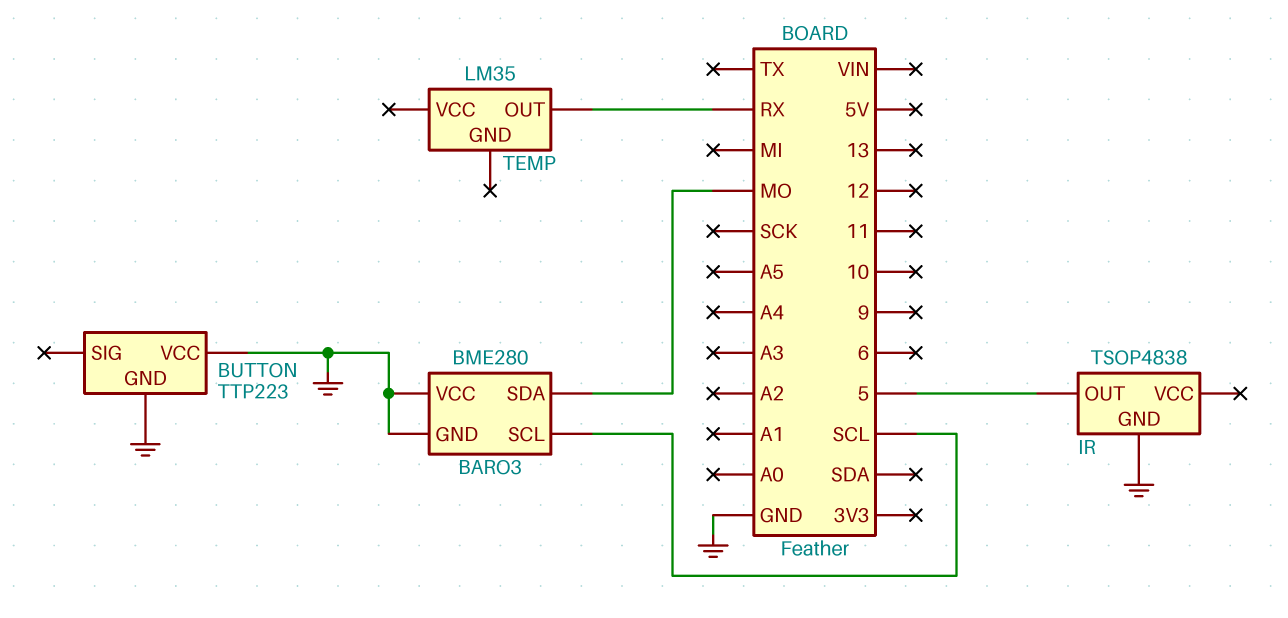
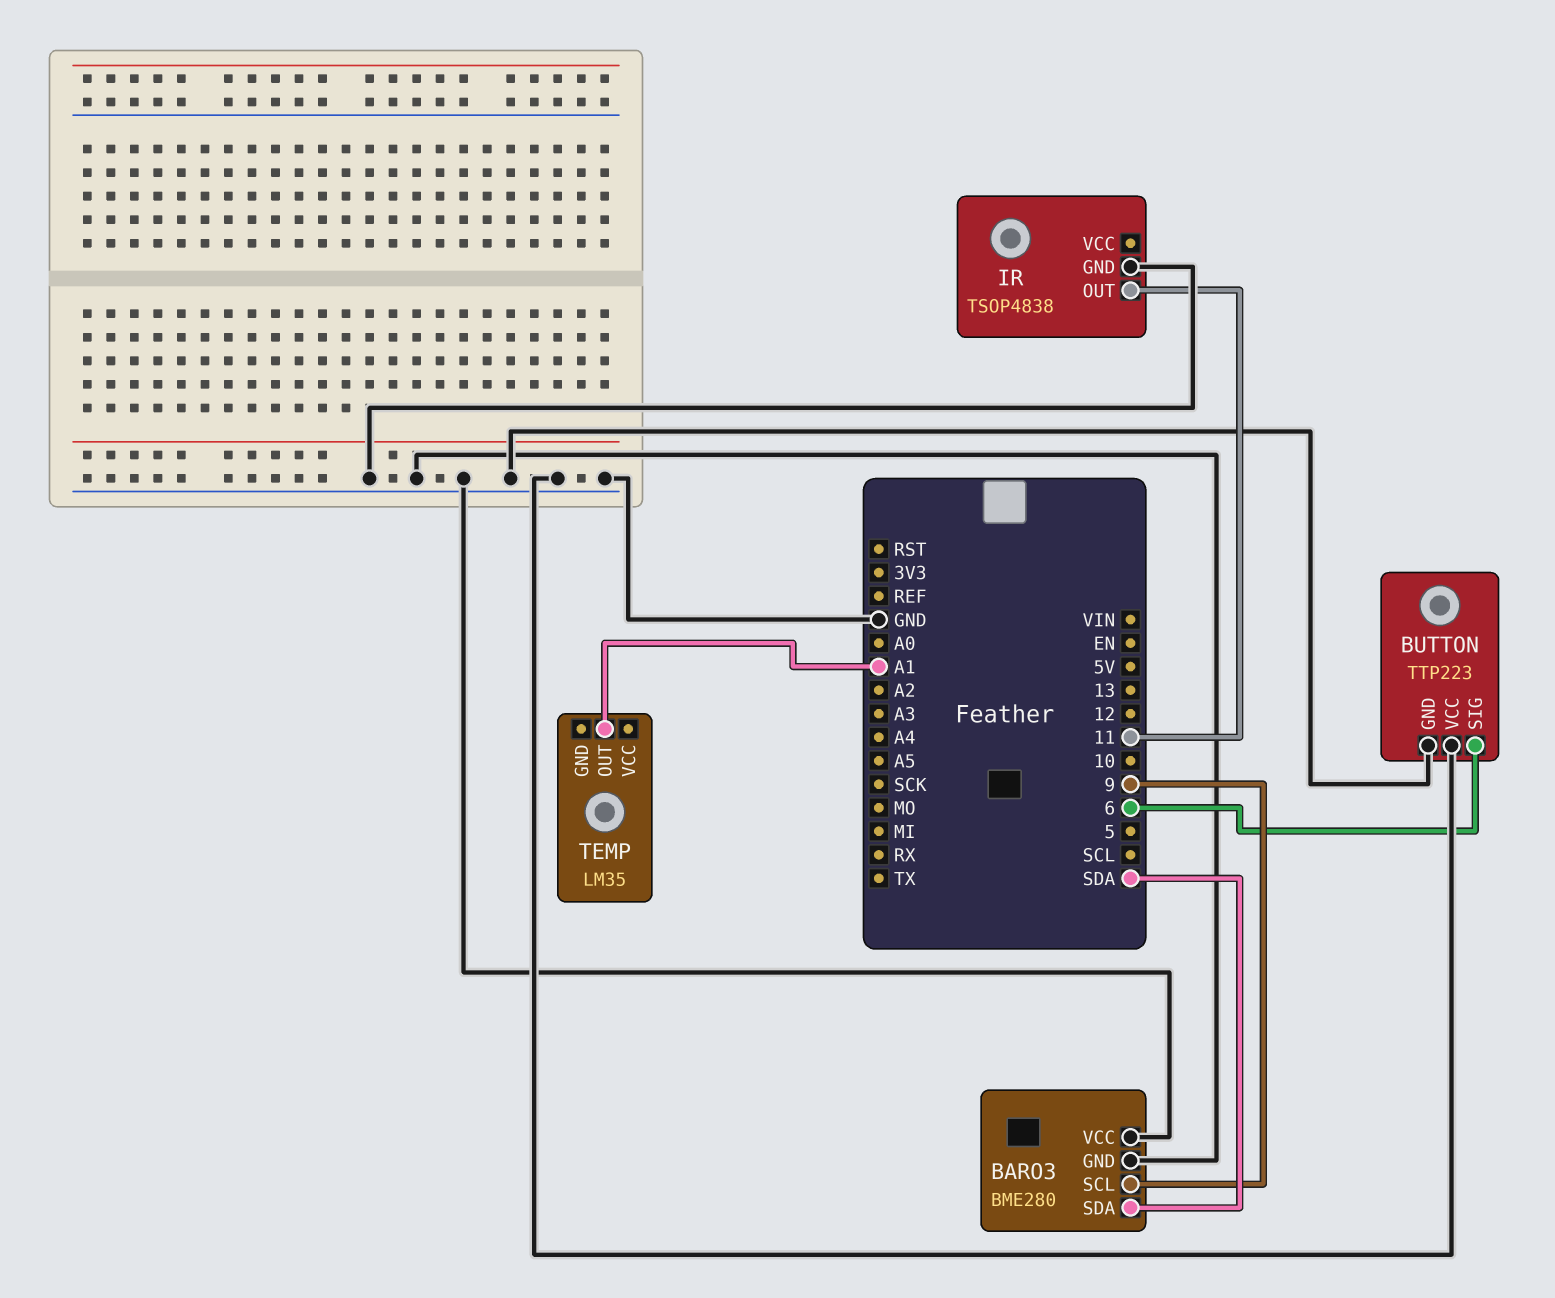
BARO3 pin SCL: SCL -> 9
BARO3 pin SDA: MO -> SDA
BUTTON pin SIG: none -> 6
IR pin OUT: 5 -> 11
TEMP pin OUT: RX -> A1

